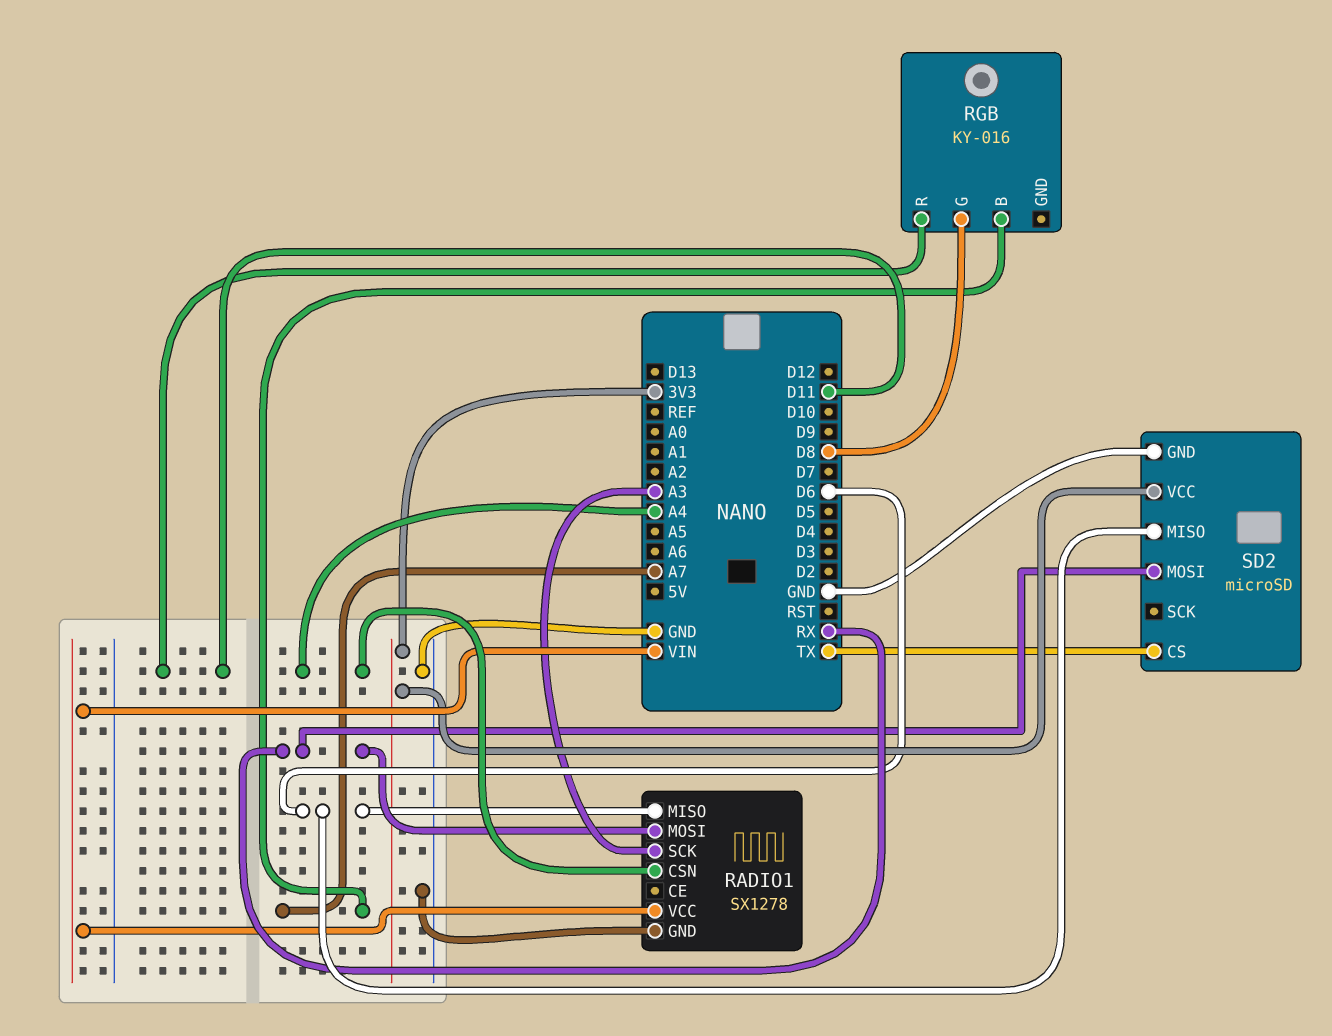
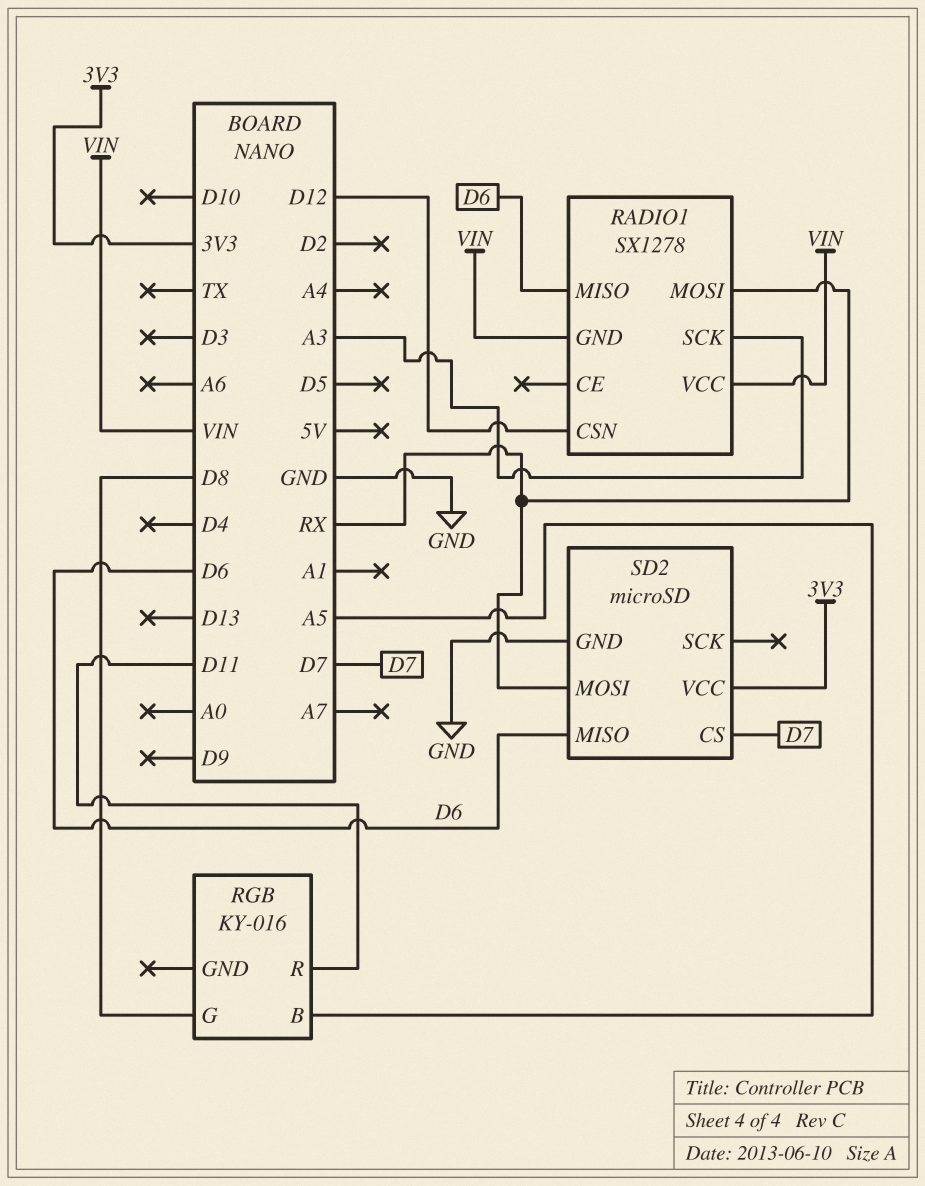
RADIO1 pin CSN: A4 -> D12
RADIO1 pin GND: GND -> VIN
RGB pin B: A7 -> A5
SD2 pin CS: TX -> D7

